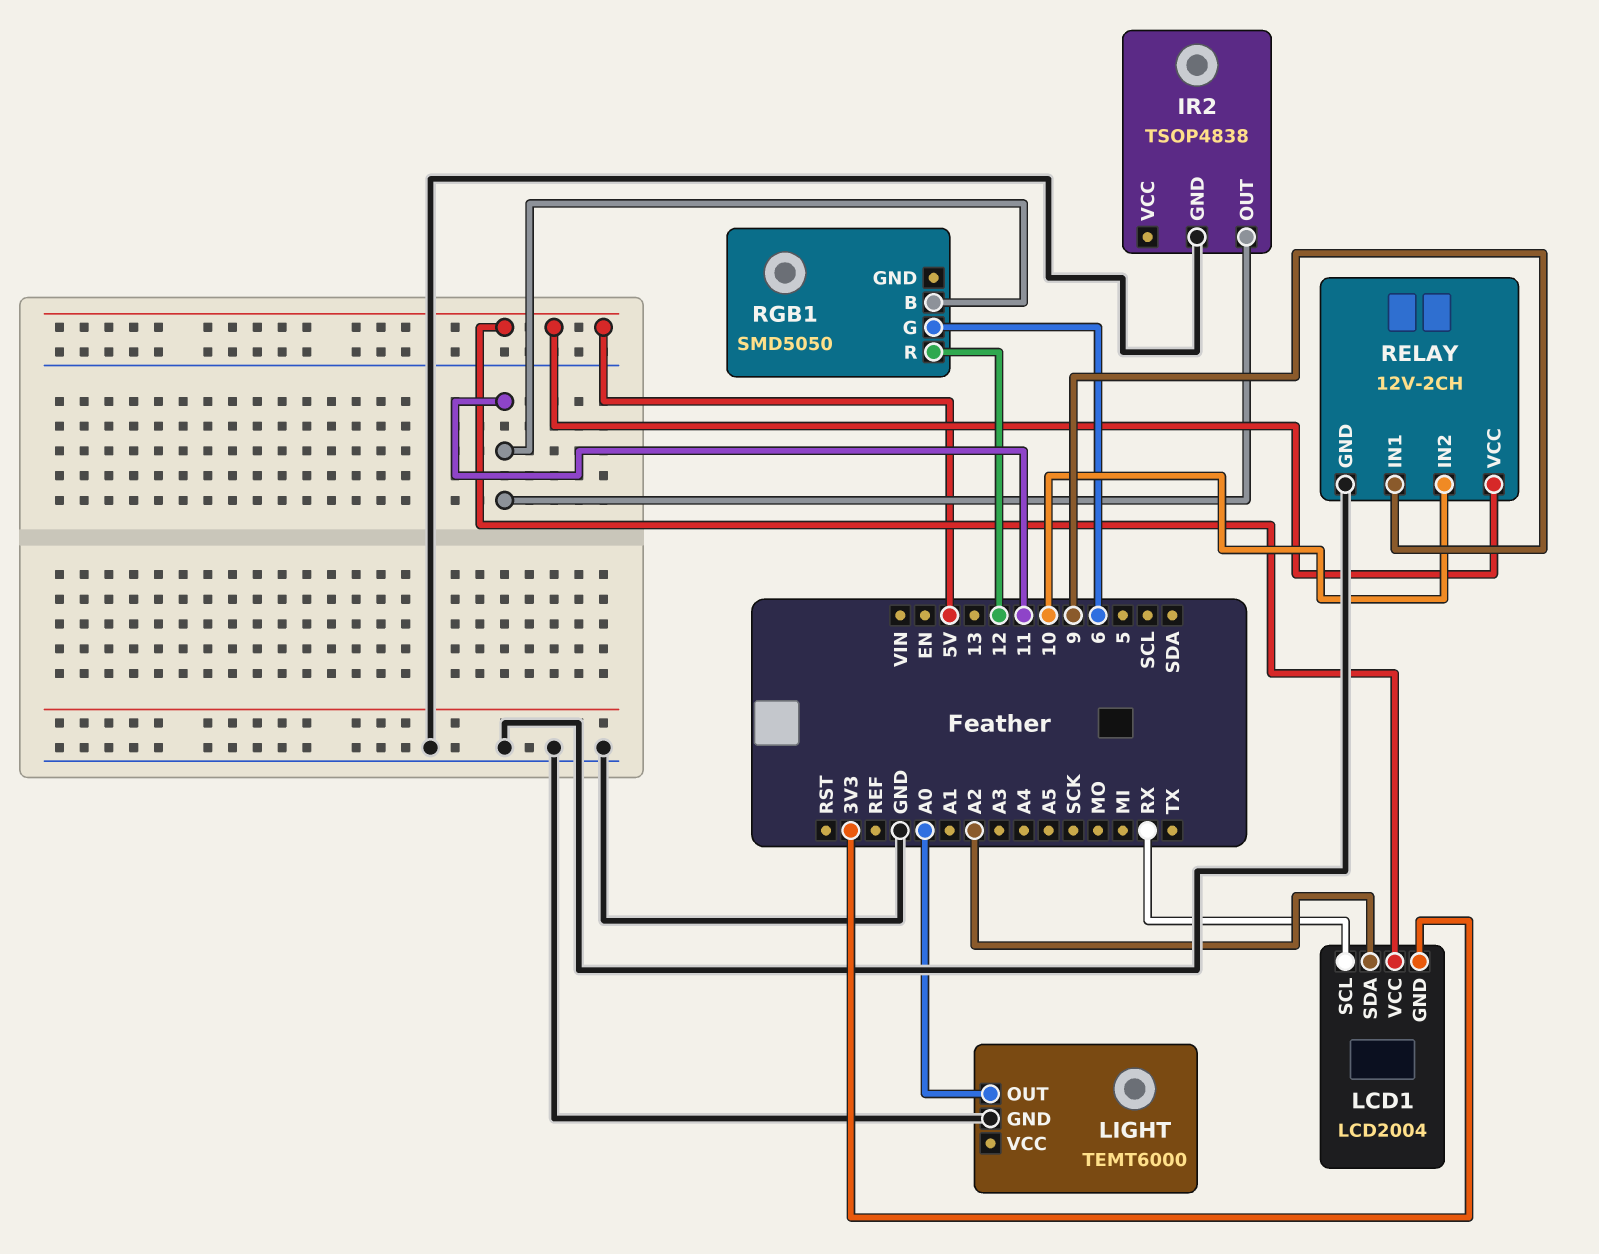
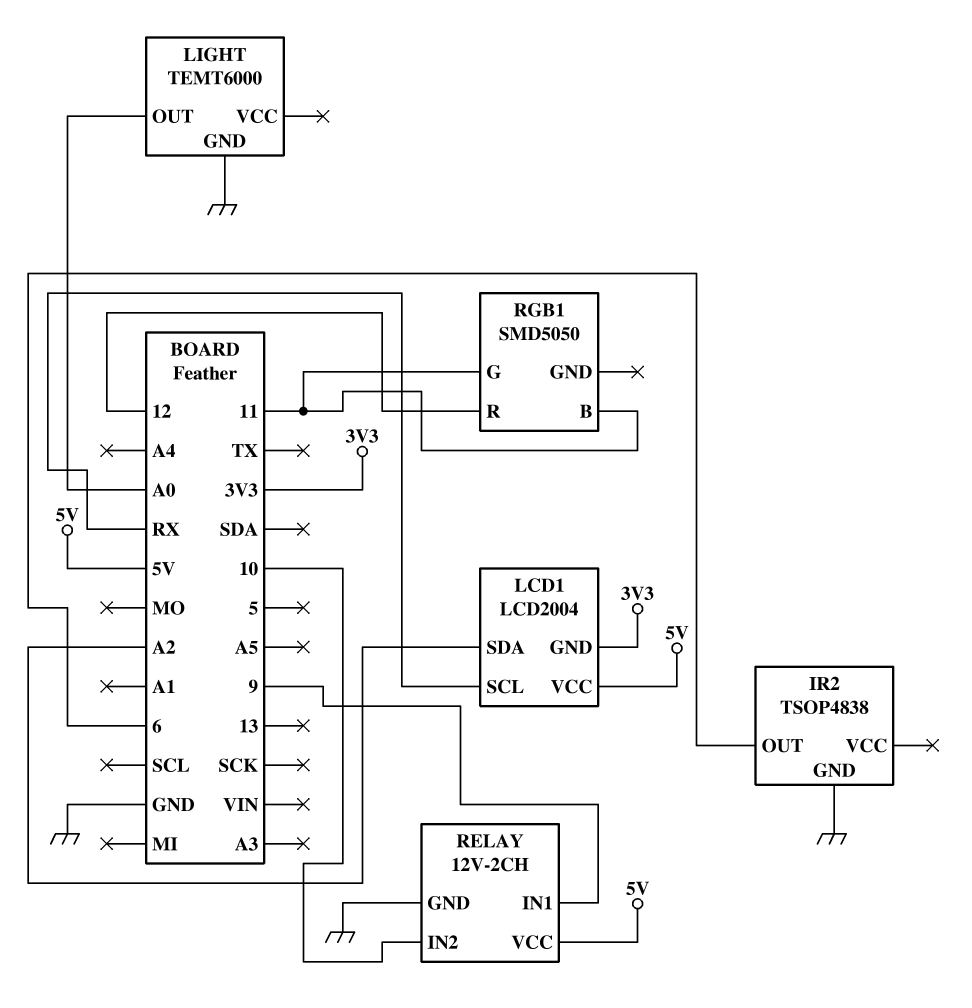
IR2 pin OUT: 11 -> 6
RGB1 pin G: 6 -> 11

